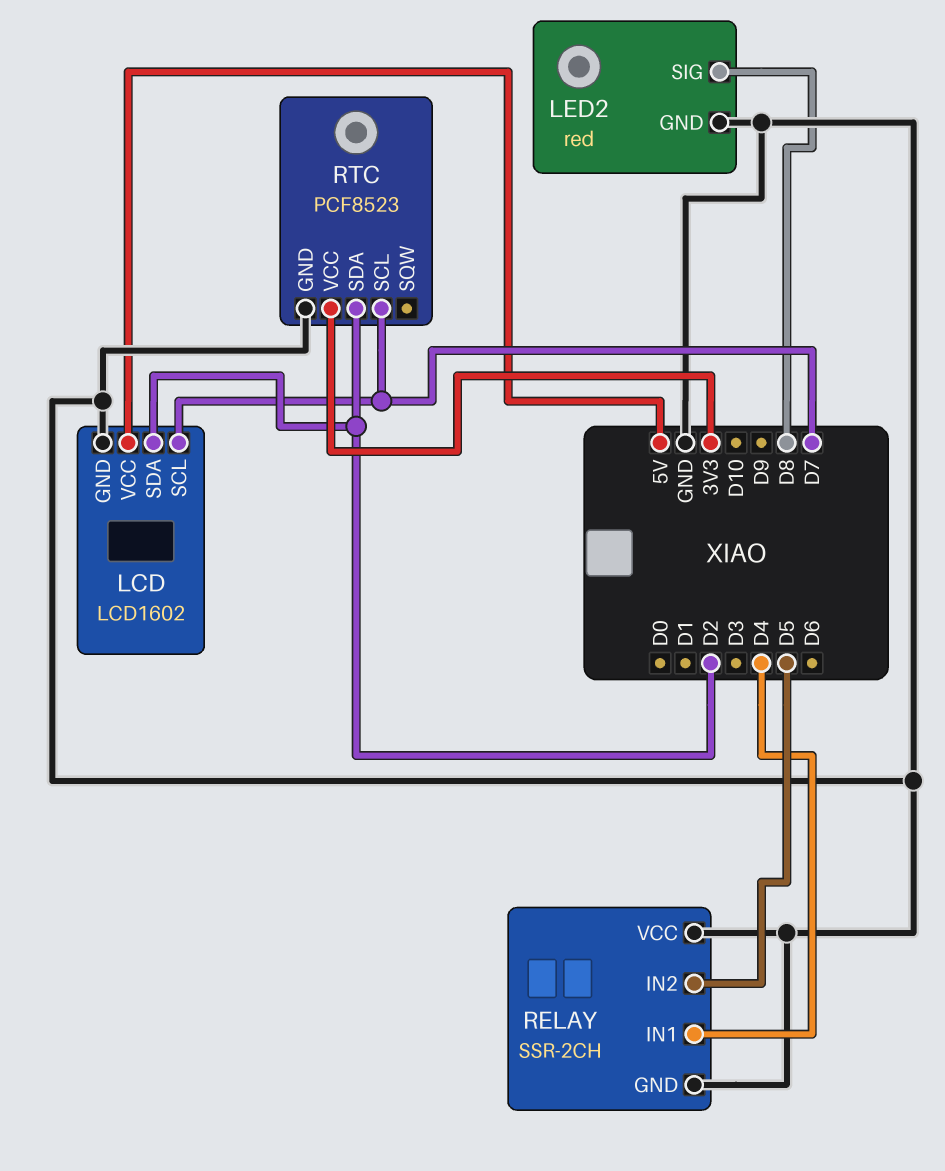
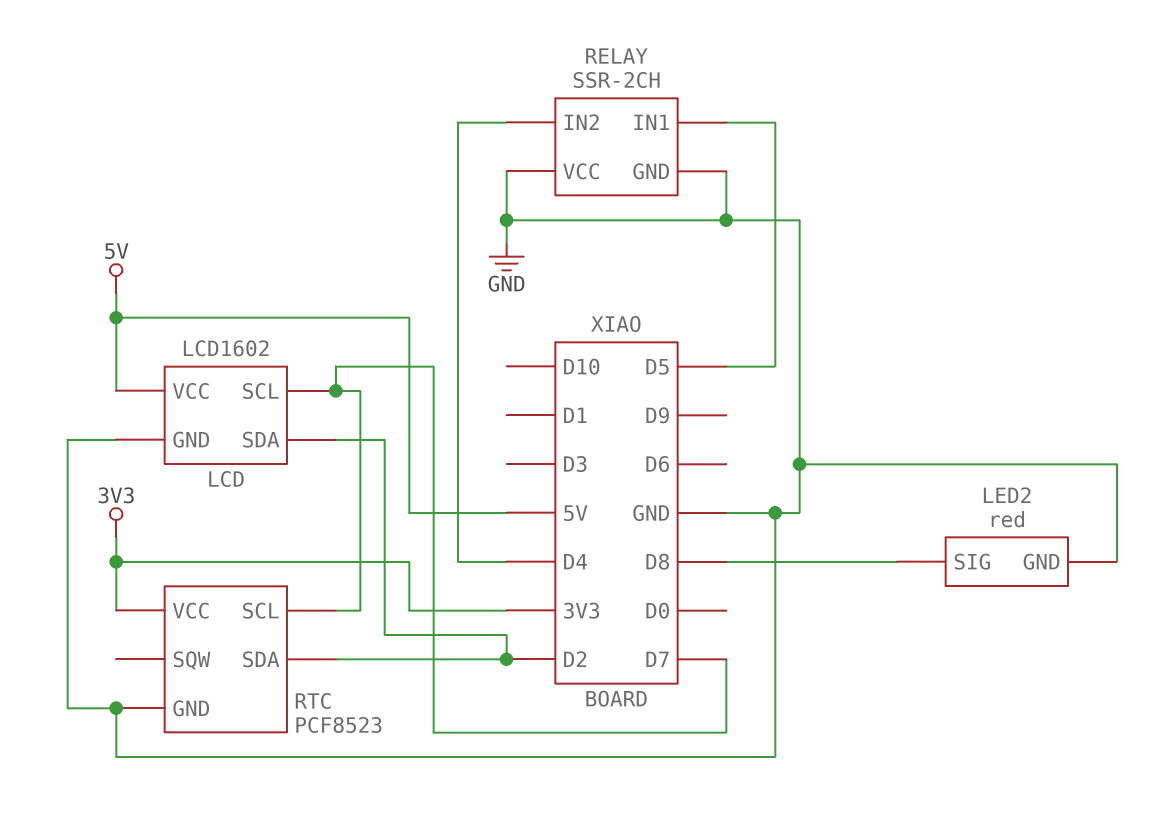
RELAY pin IN1: D4 -> D5
RELAY pin IN2: D5 -> D4

